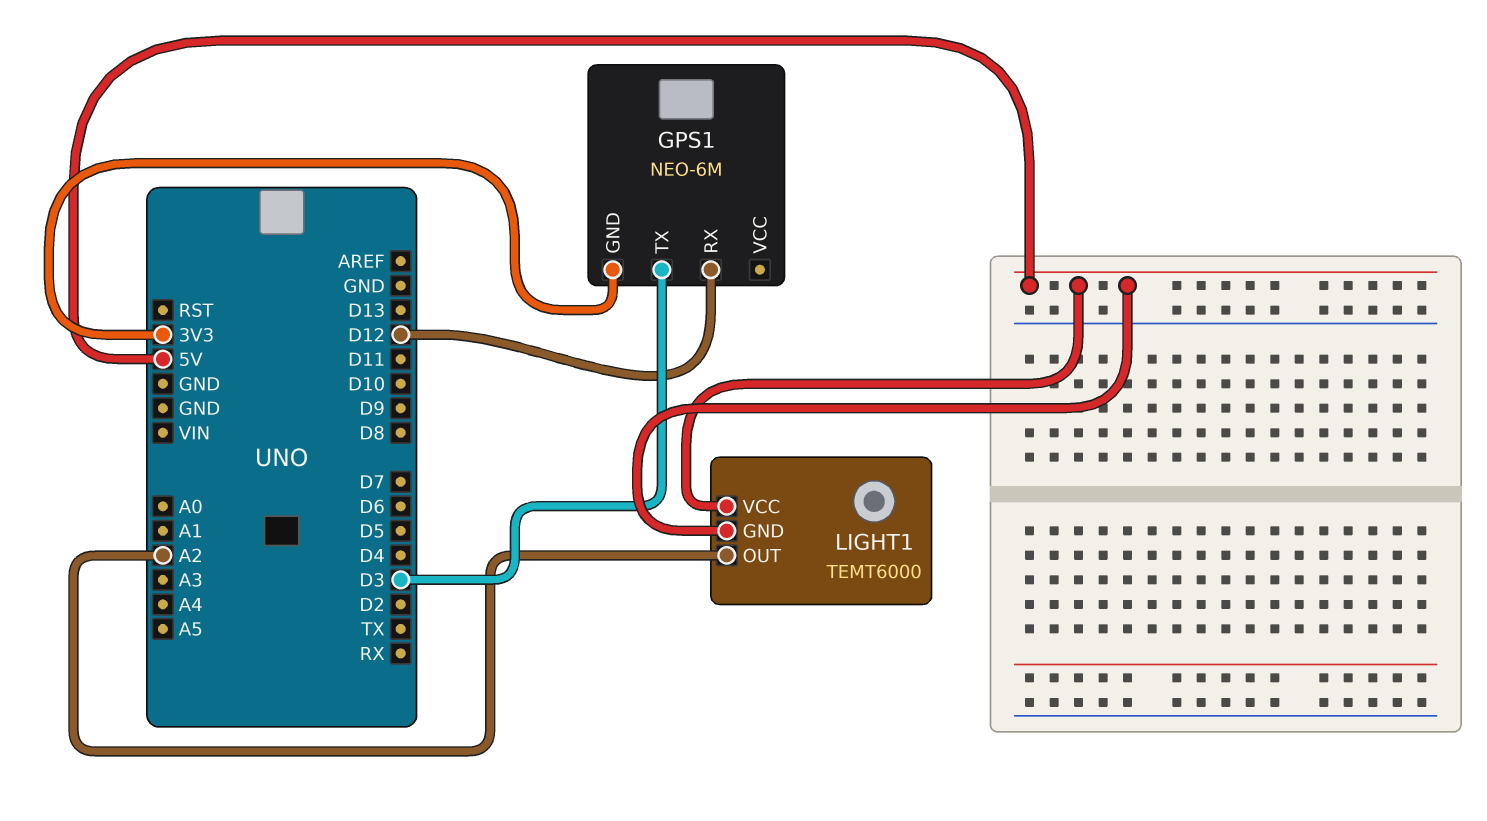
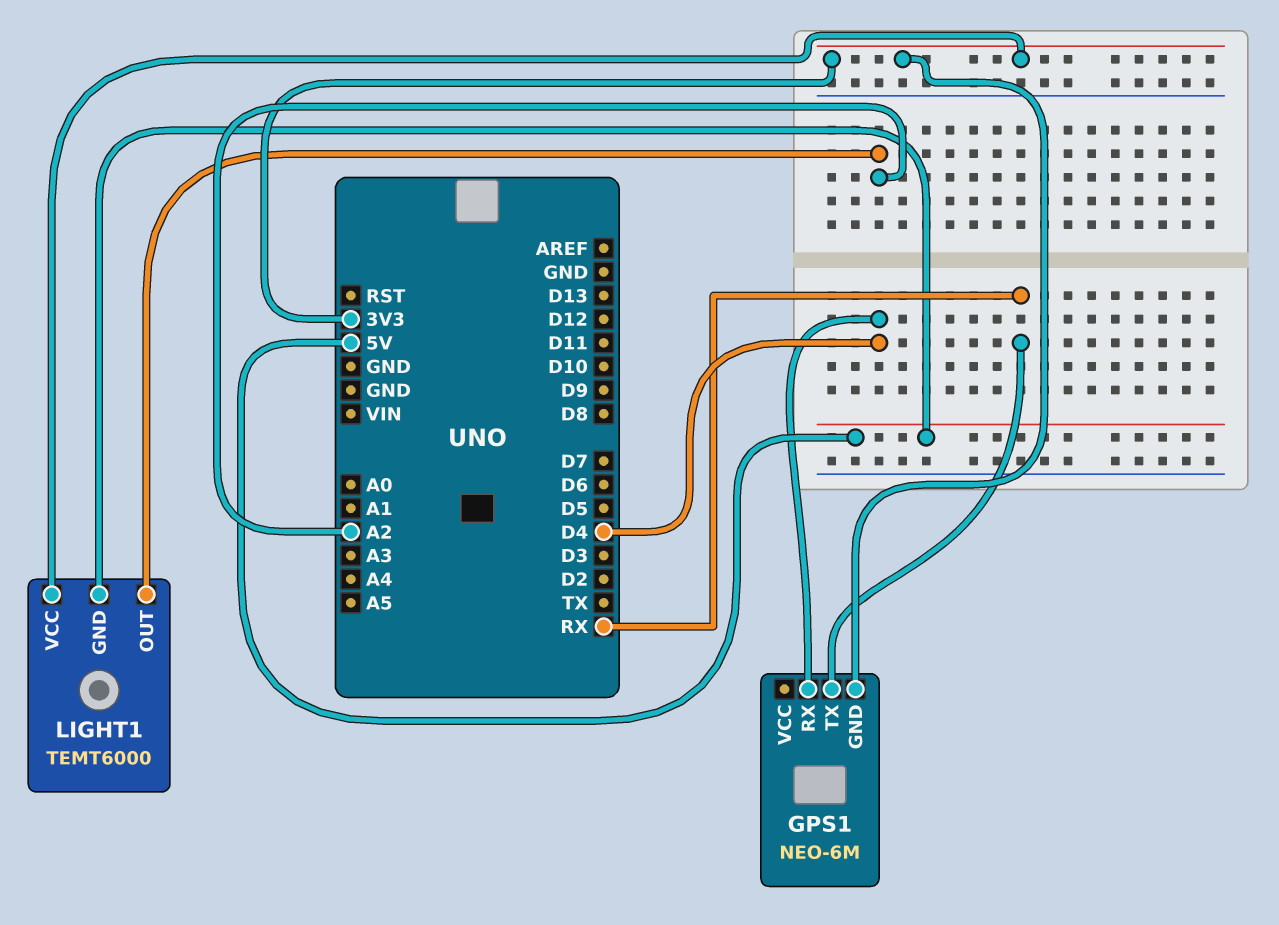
GPS1 pin RX: D12 -> D4
GPS1 pin TX: D3 -> RX
LIGHT1 pin VCC: 5V -> 3V3

